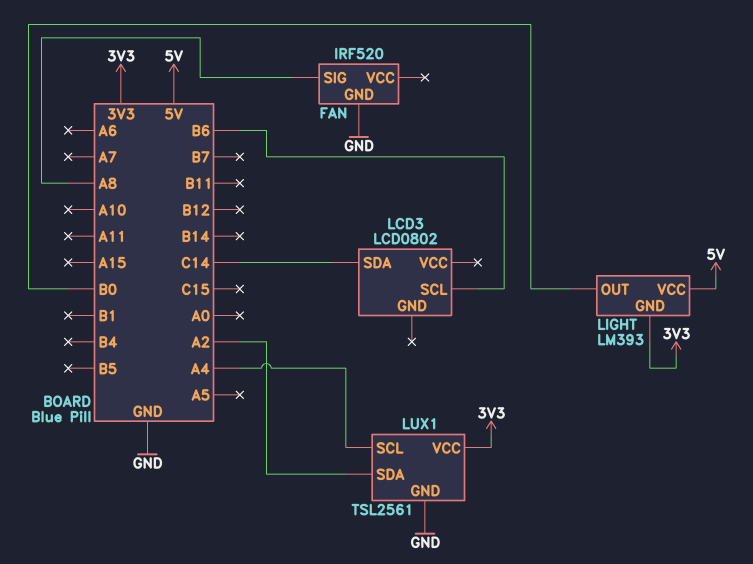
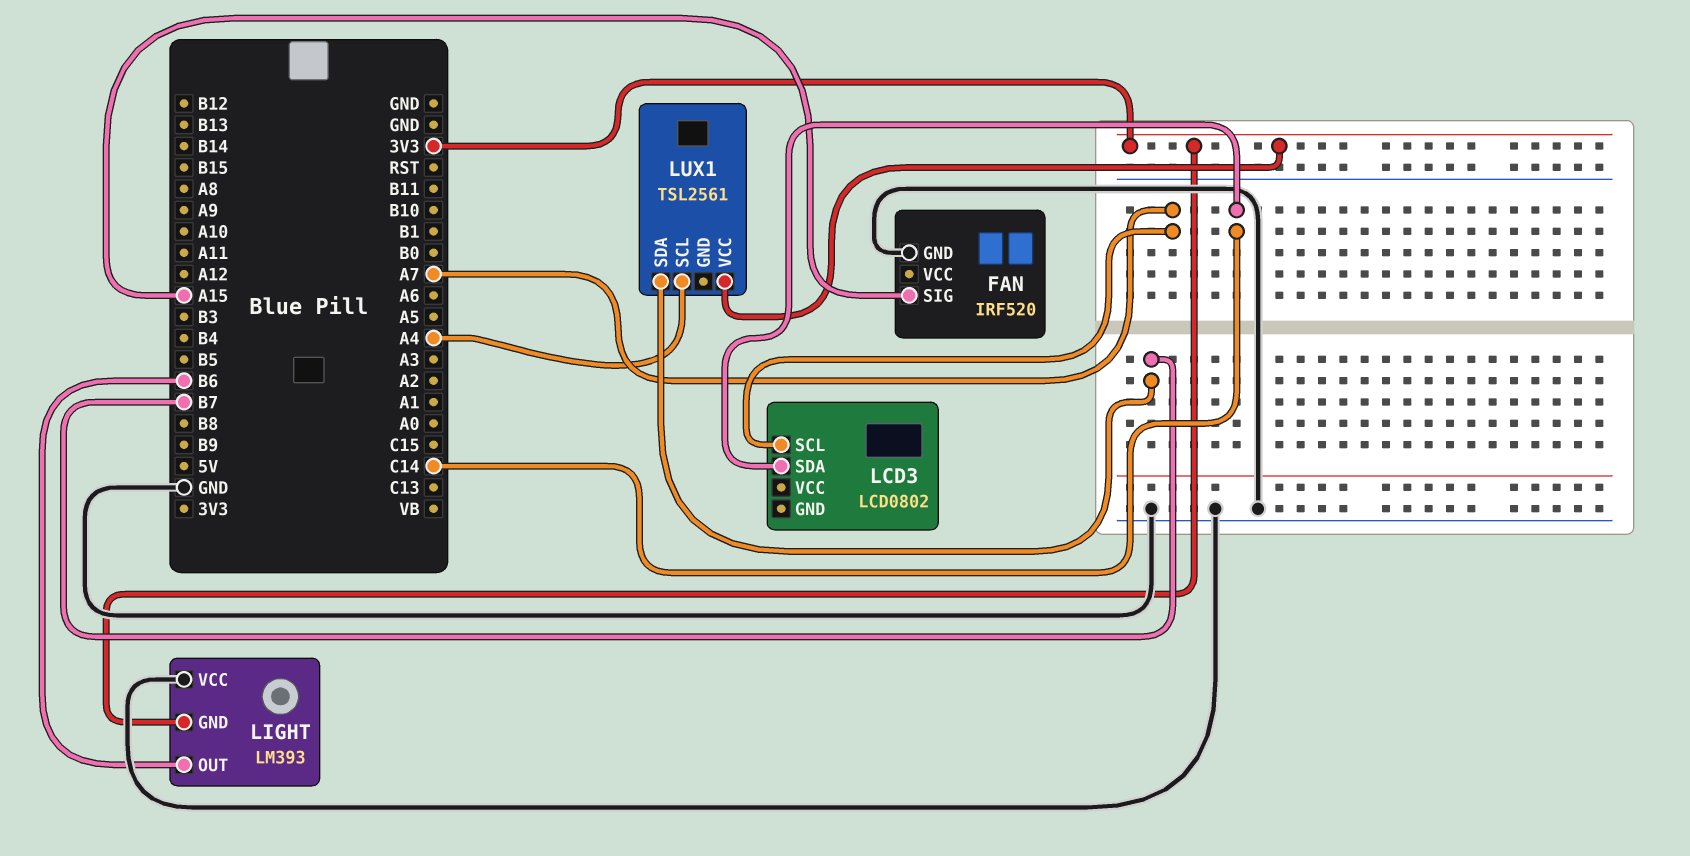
FAN pin SIG: A8 -> A15
LCD3 pin SCL: B6 -> A7
LIGHT pin OUT: B0 -> B6
LIGHT pin VCC: 5V -> GND
LUX1 pin GND: GND -> none
LUX1 pin SDA: A2 -> B7

